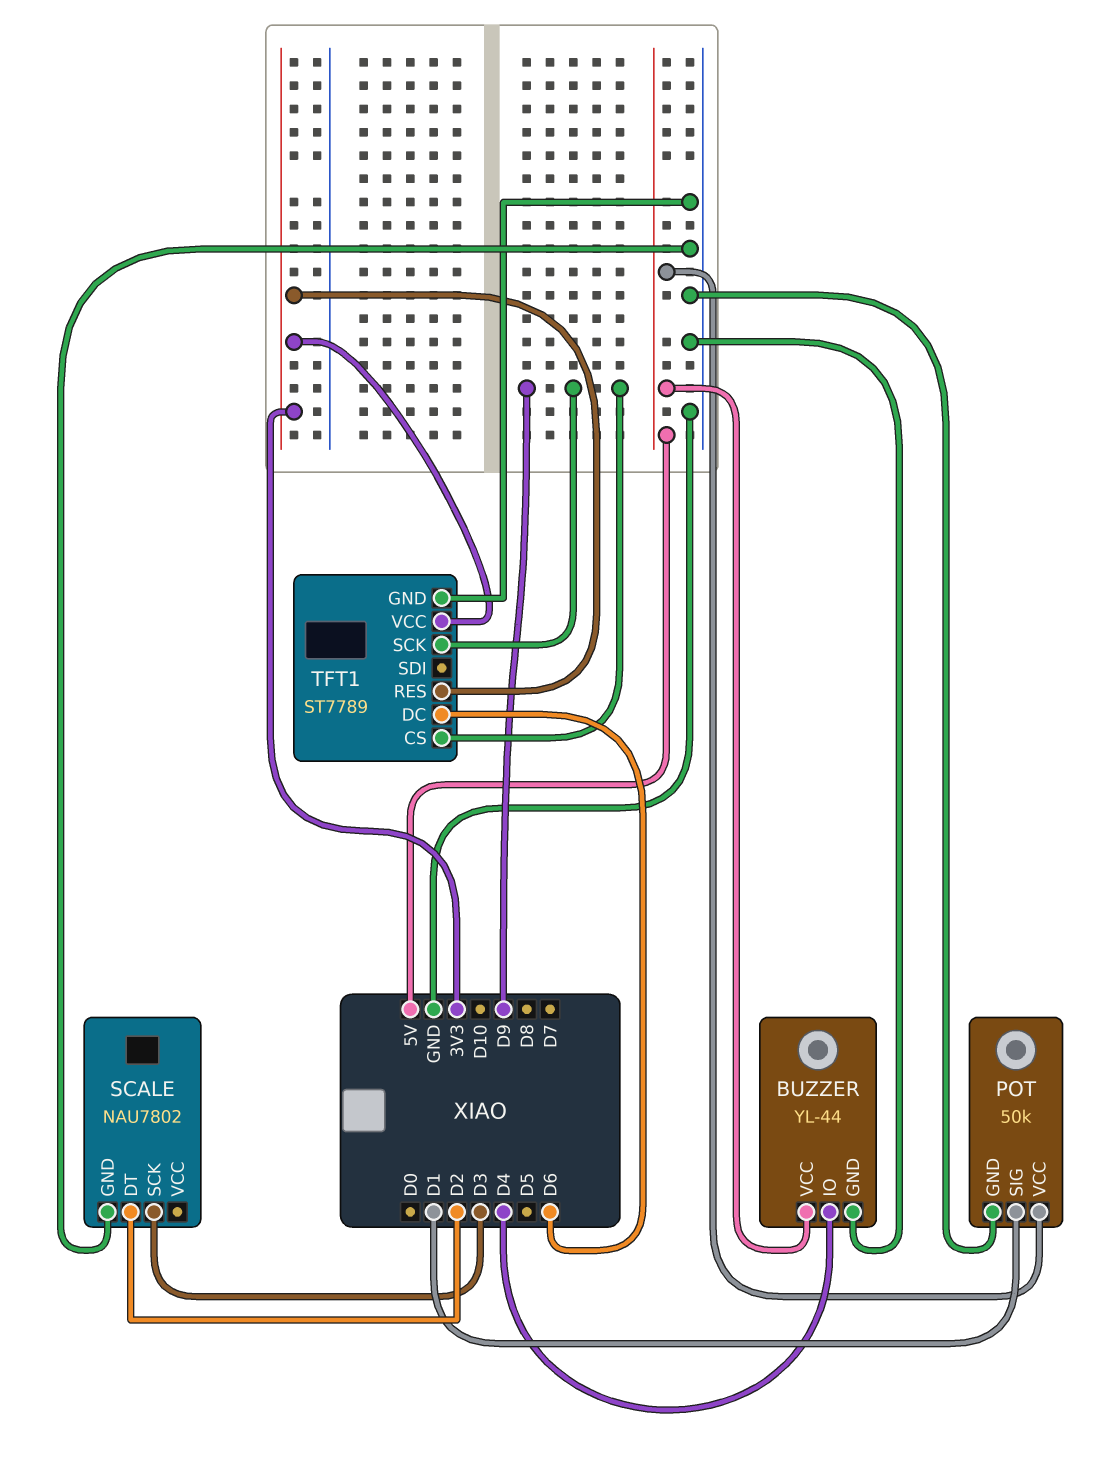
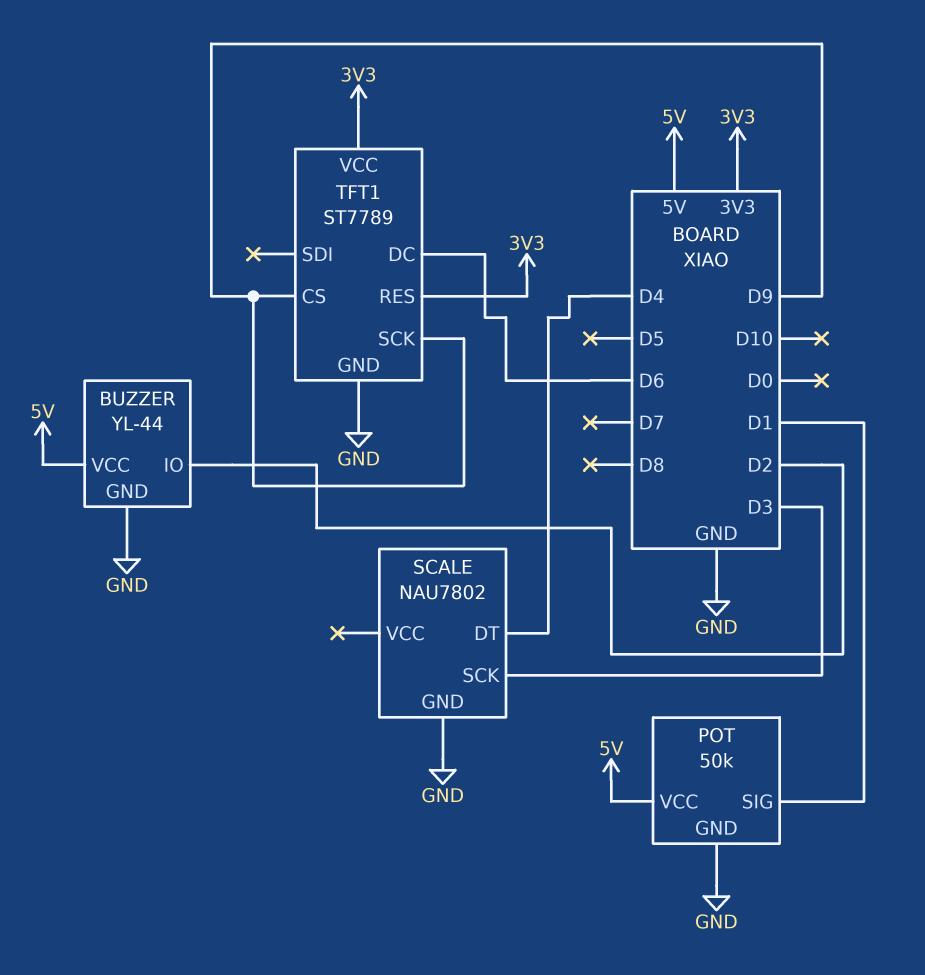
BUZZER pin IO: D4 -> D2
SCALE pin DT: D2 -> D4

